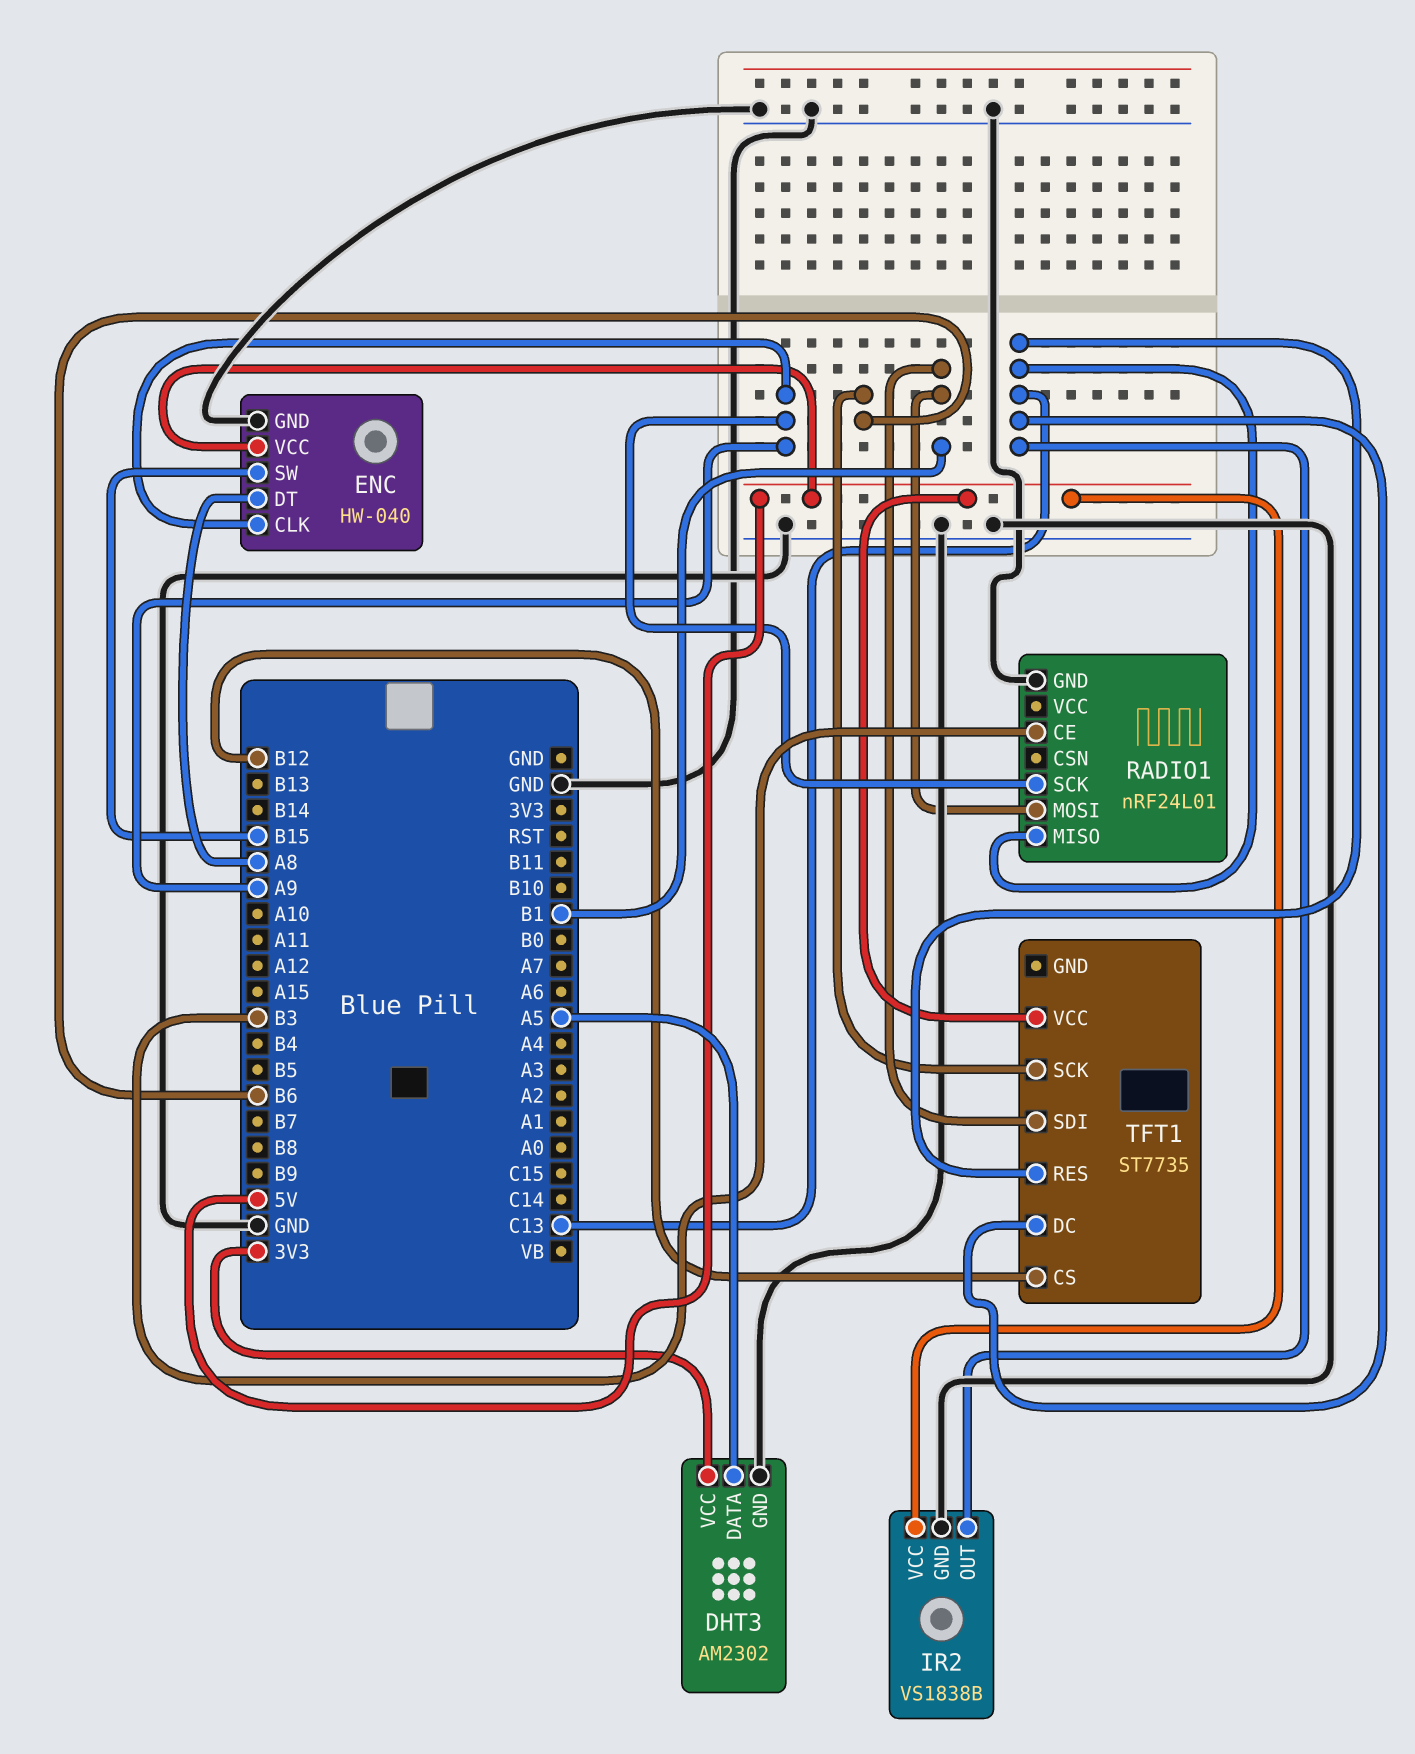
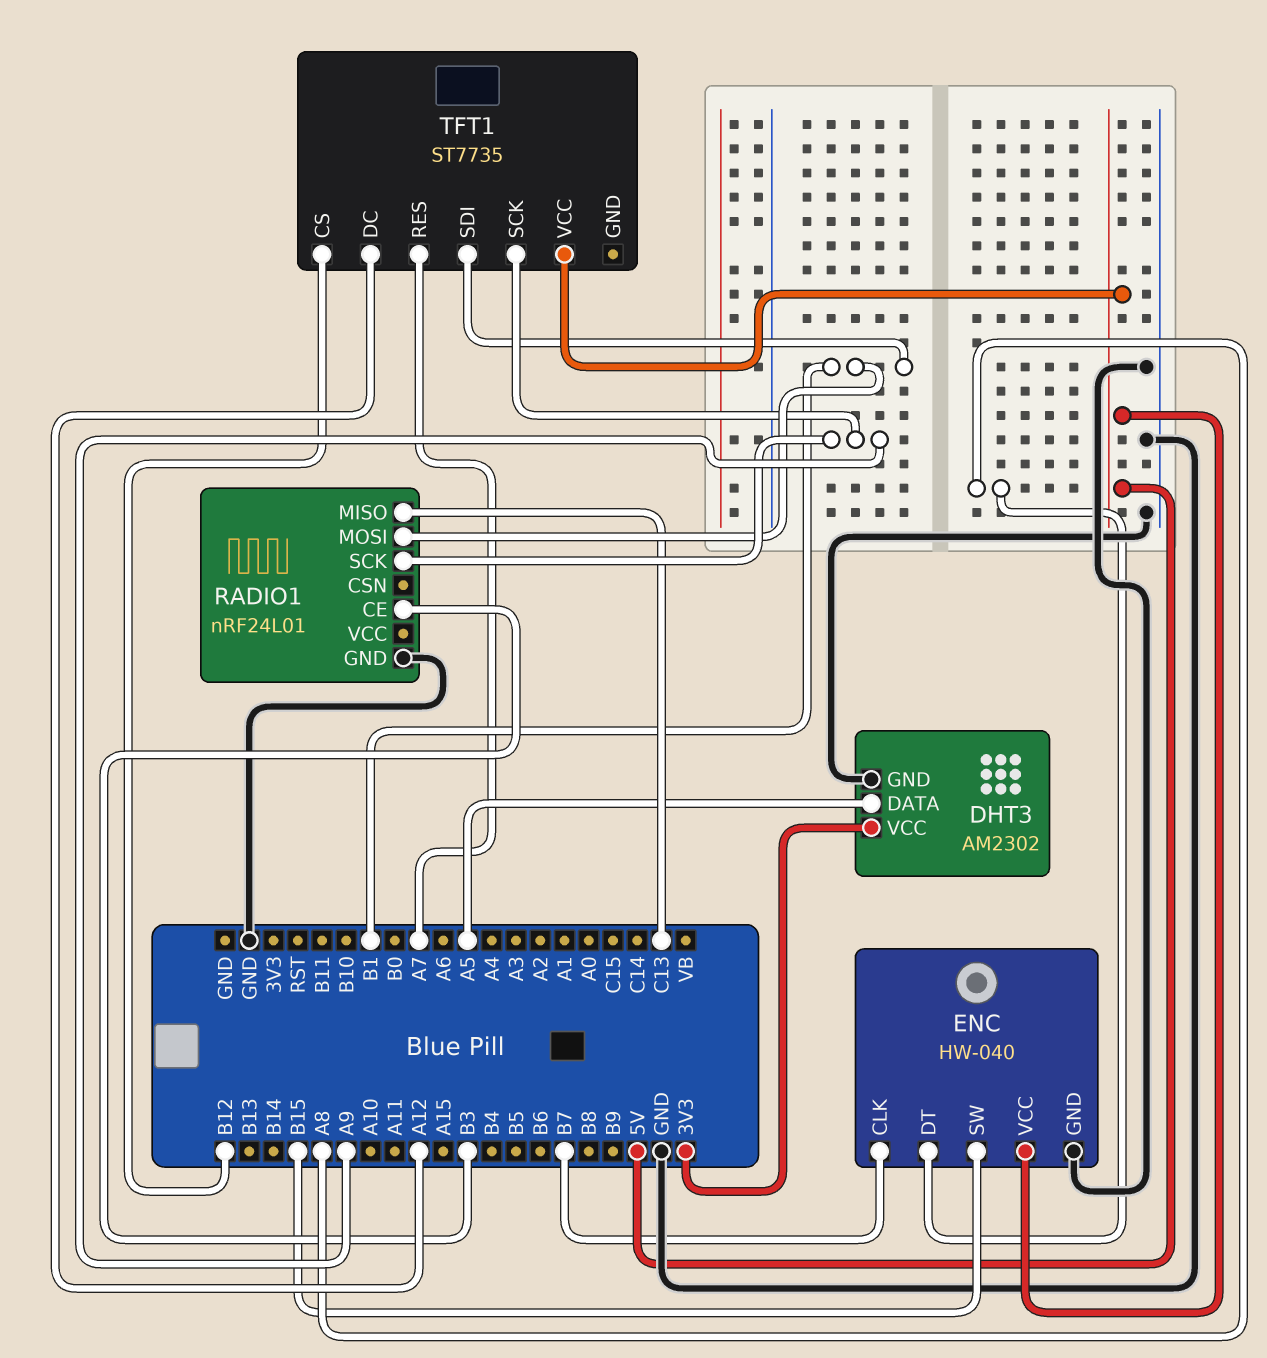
ENC pin CLK: A9 -> B7
IR2: VS1838B -> none
IR2 pin GND: GND -> none
IR2 pin OUT: C13 -> none
IR2 pin VCC: 5V -> none
TFT1 pin DC: C13 -> A12
TFT1 pin RES: C13 -> A7
TFT1 pin SCK: B6 -> A9

